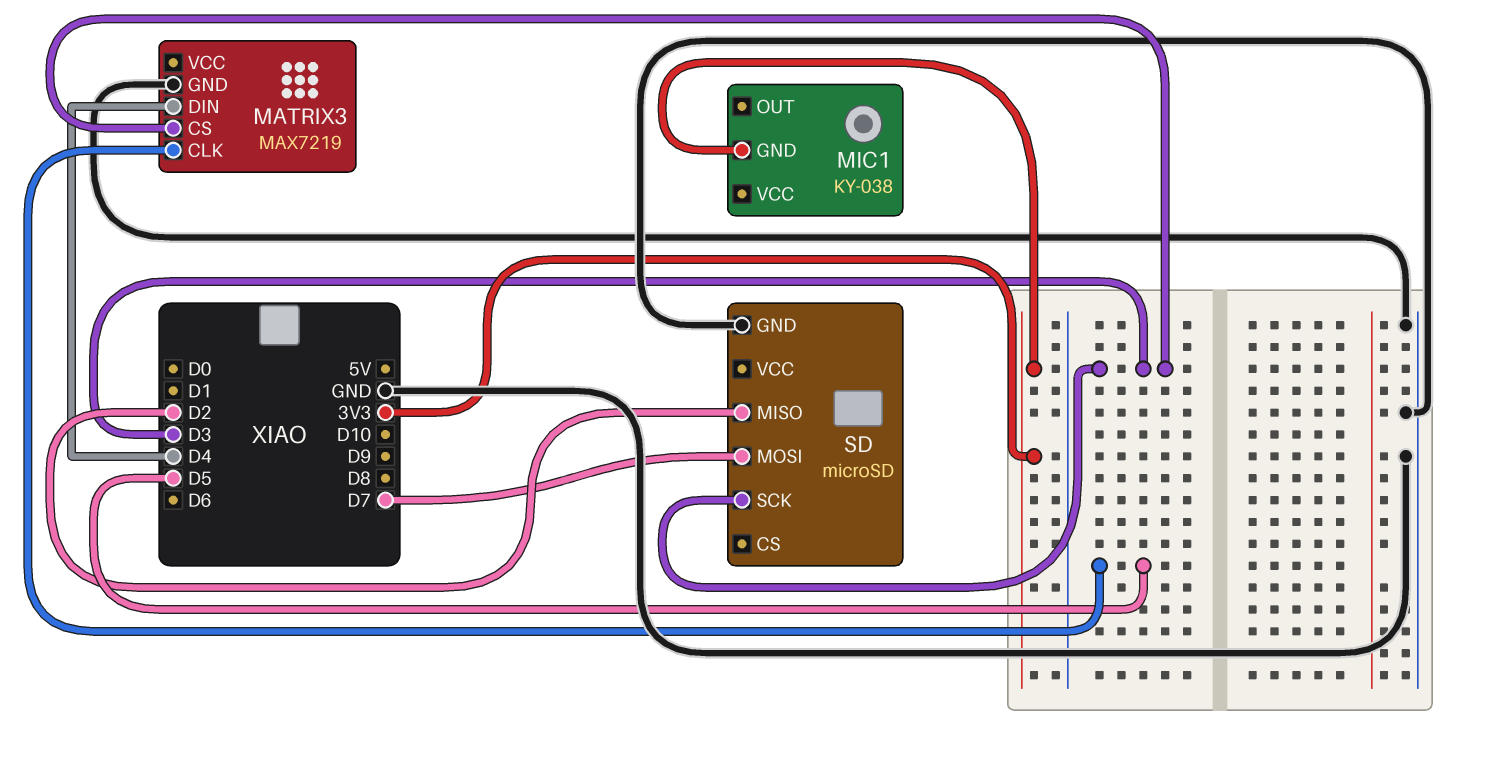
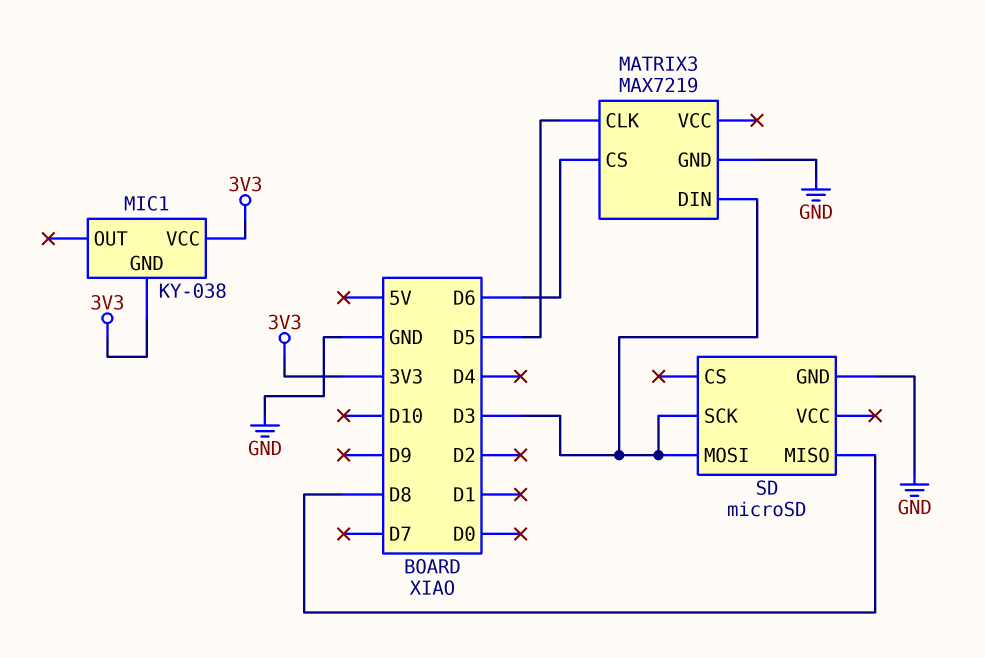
MATRIX3 pin CS: D3 -> D6
MATRIX3 pin DIN: D4 -> D3
MIC1 pin VCC: none -> 3V3
SD pin MISO: D2 -> D8
SD pin MOSI: D7 -> D3

